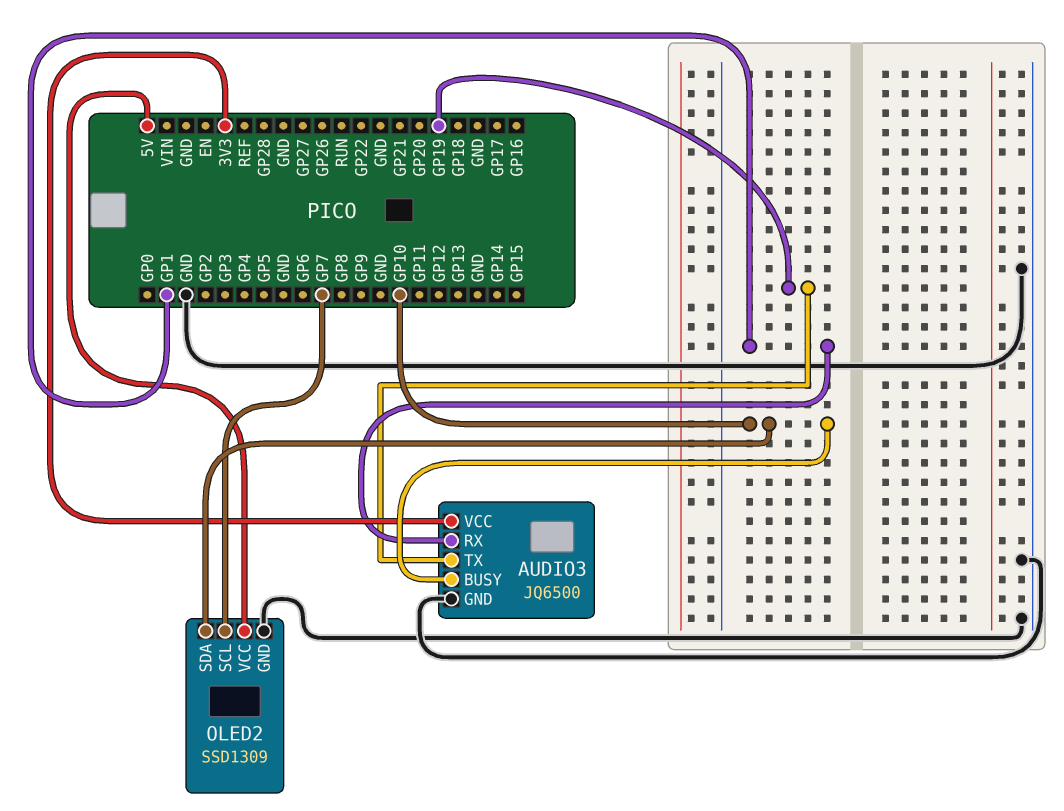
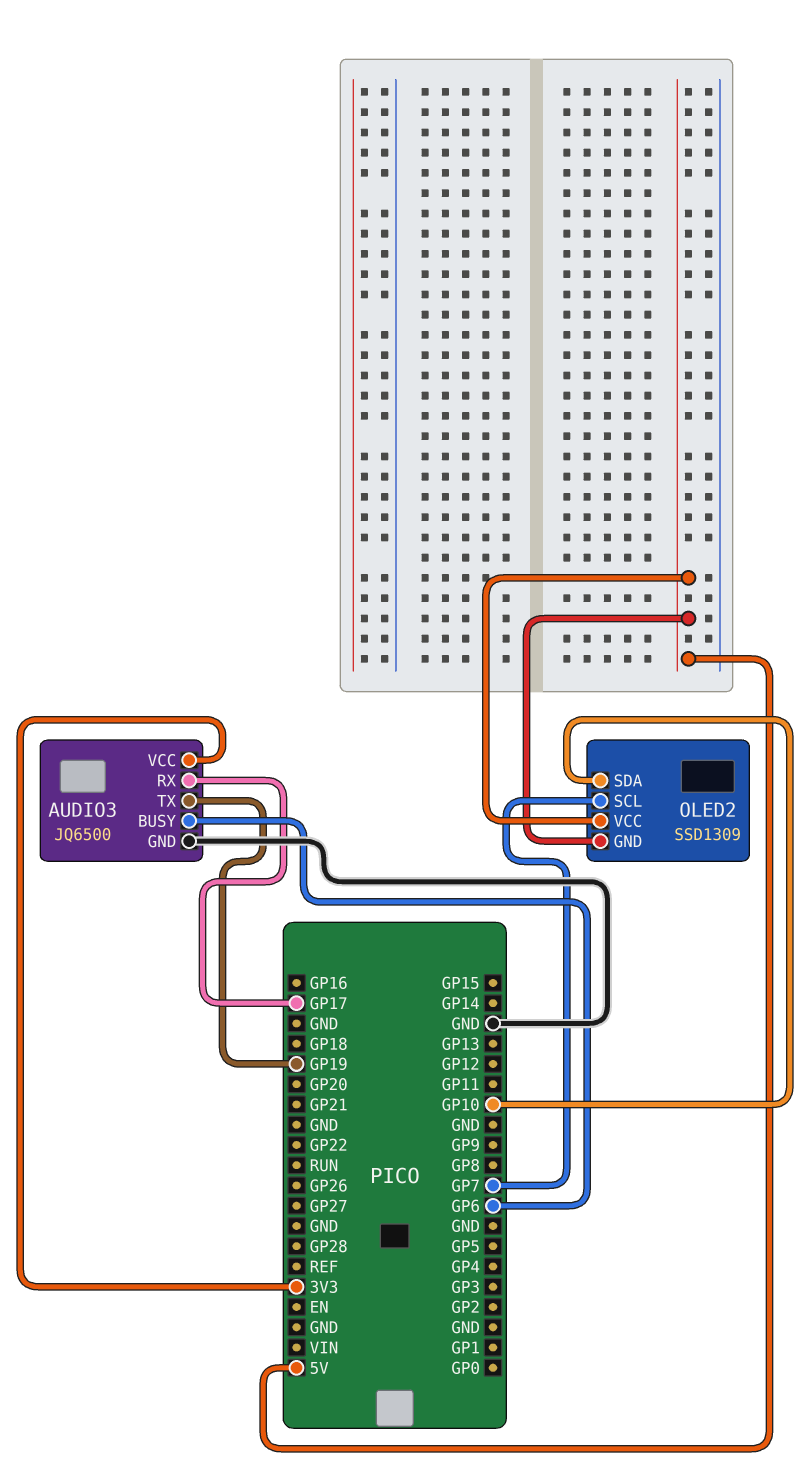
AUDIO3 pin BUSY: GP10 -> GP6
AUDIO3 pin RX: GP1 -> GP17
OLED2 pin GND: GND -> 5V

